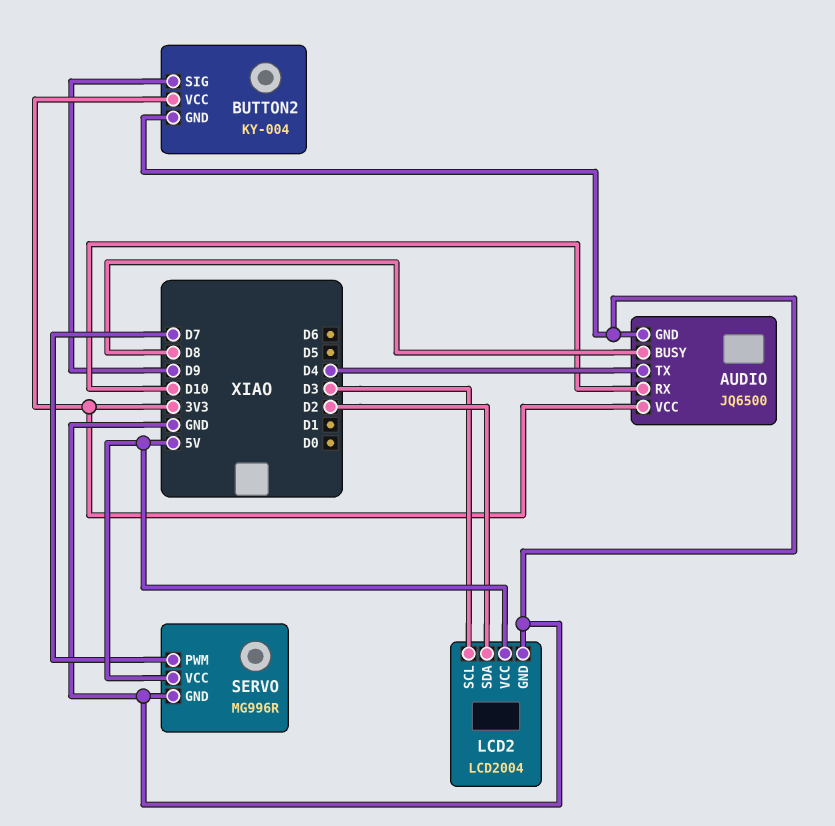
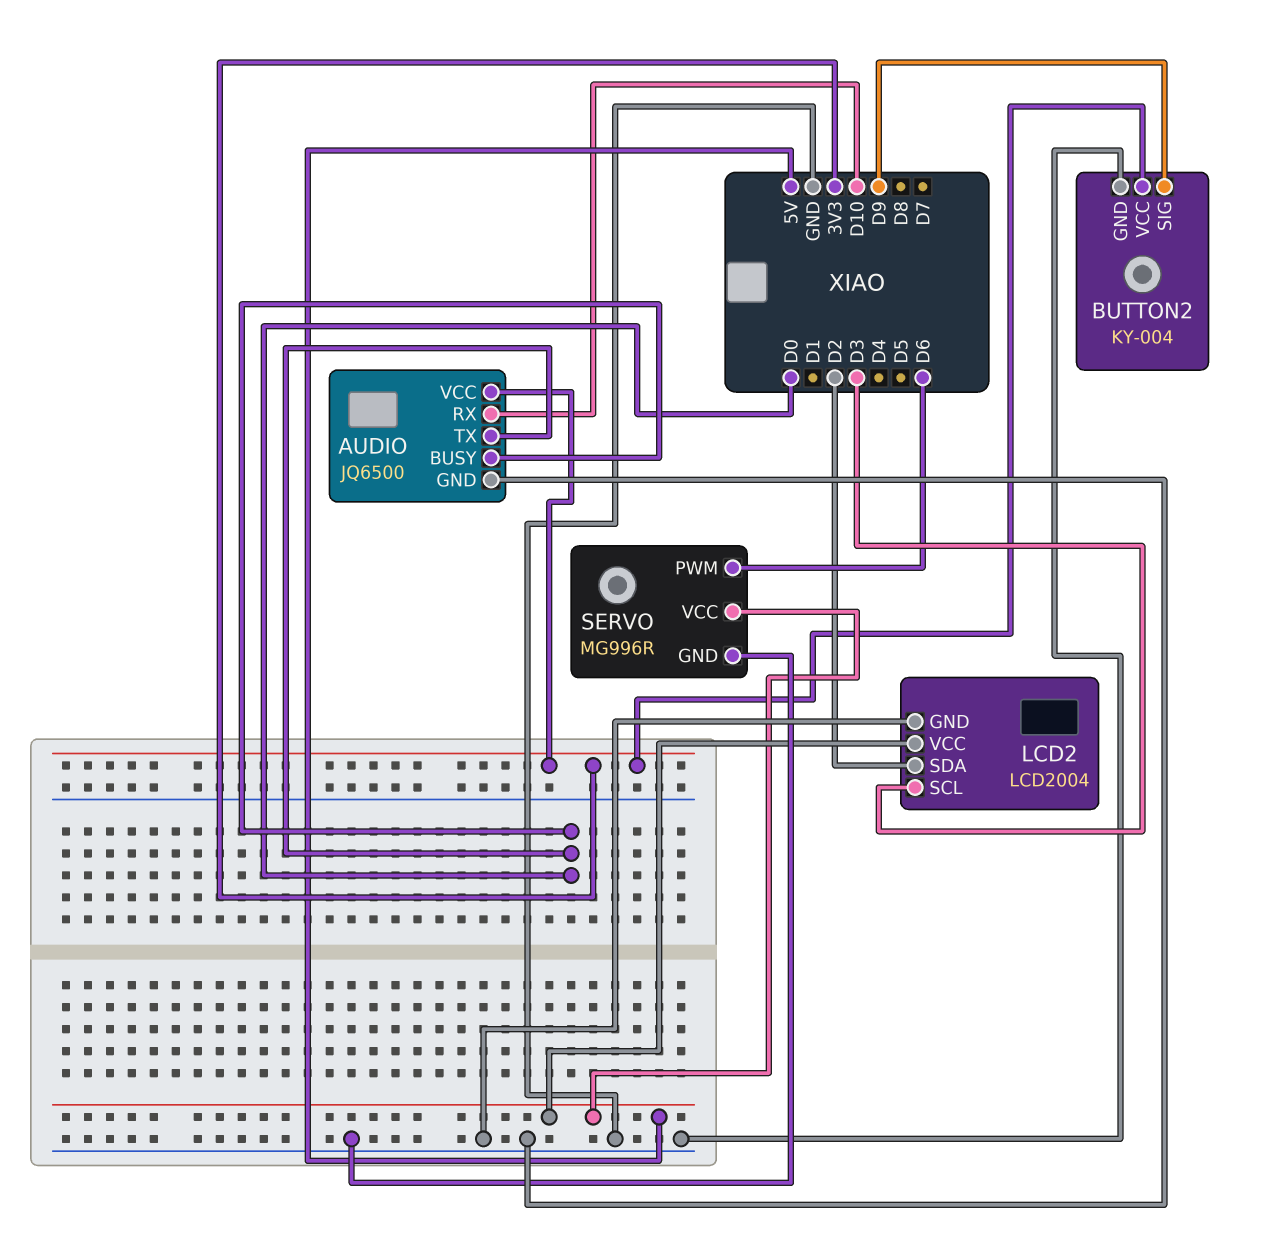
AUDIO pin BUSY: D8 -> D0
AUDIO pin TX: D4 -> D0
SERVO pin PWM: D7 -> D6

